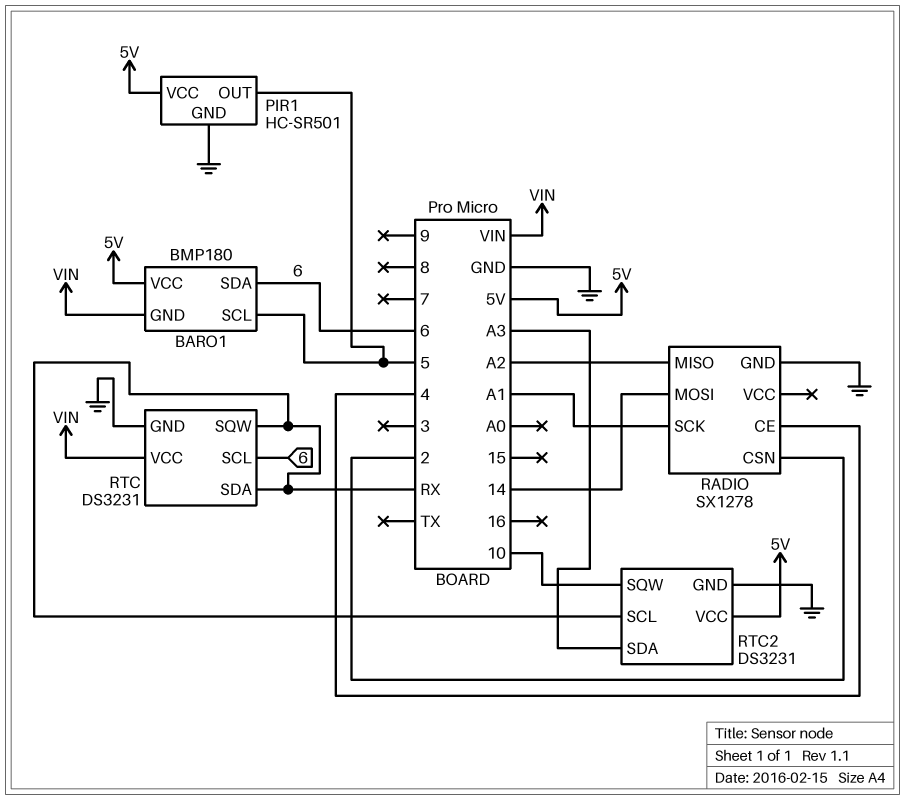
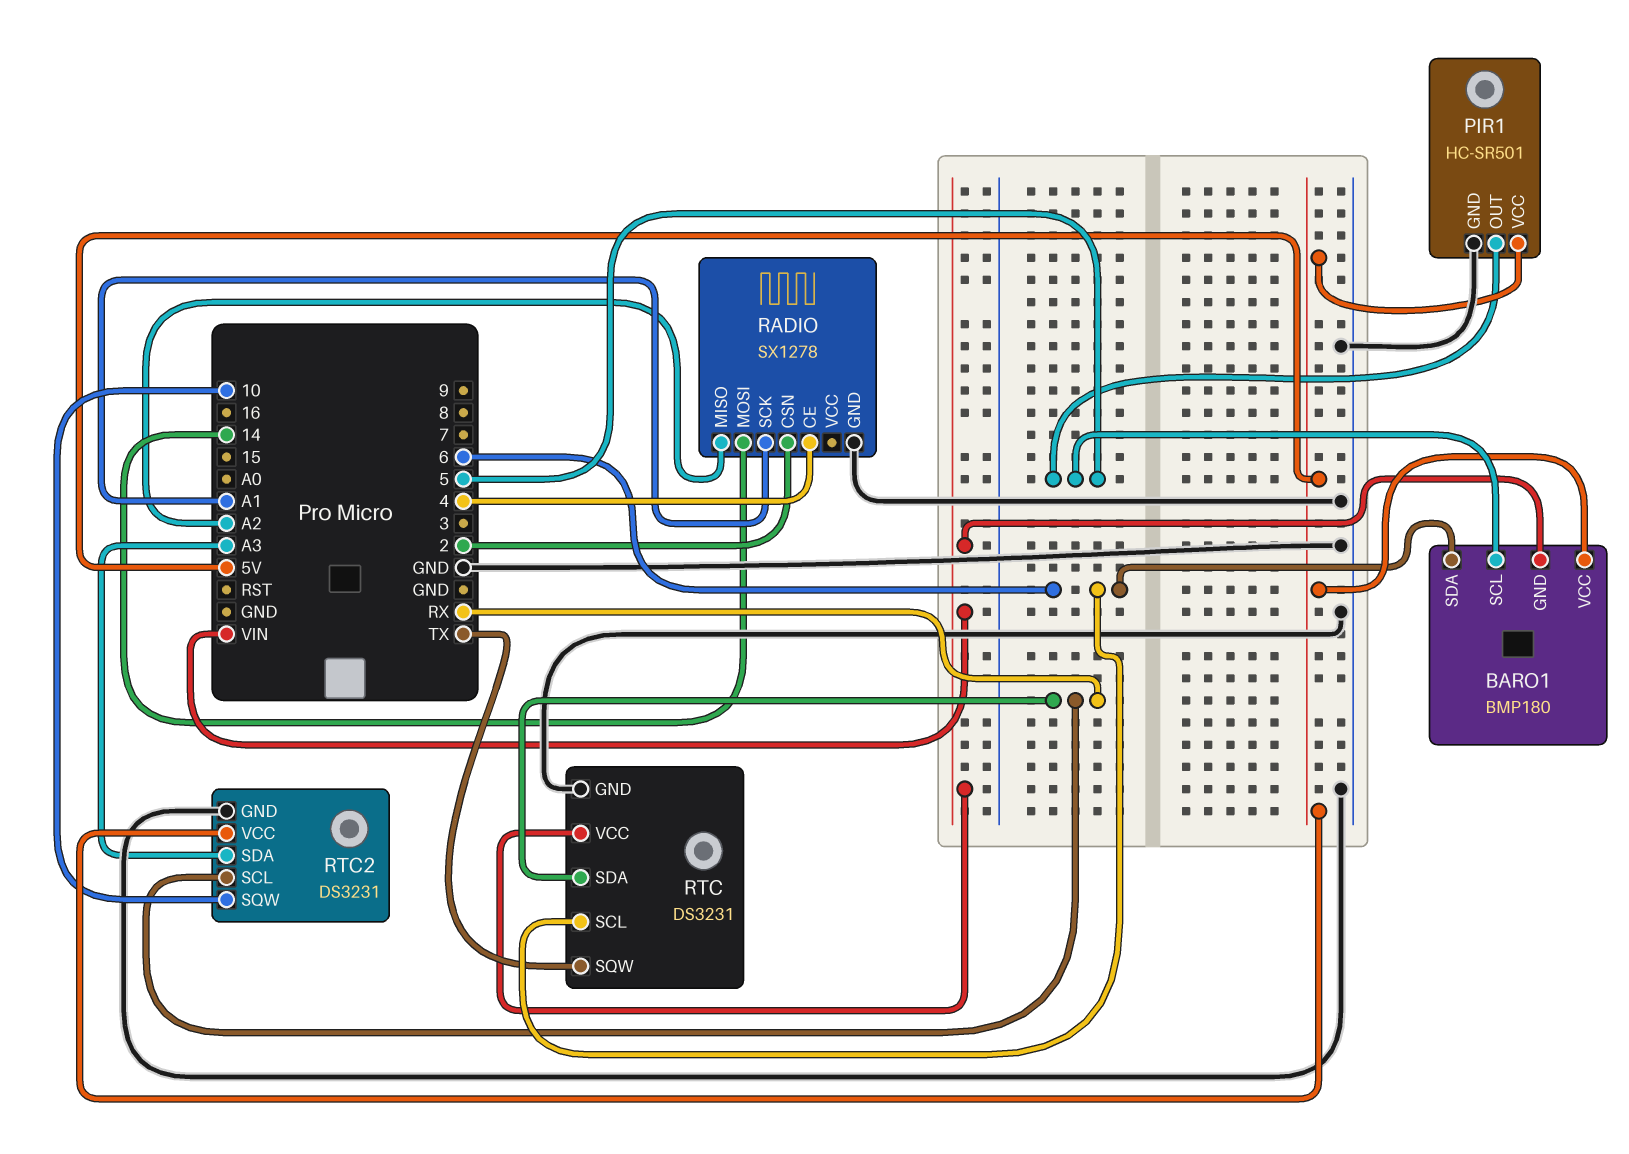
RTC pin SQW: RX -> TX

